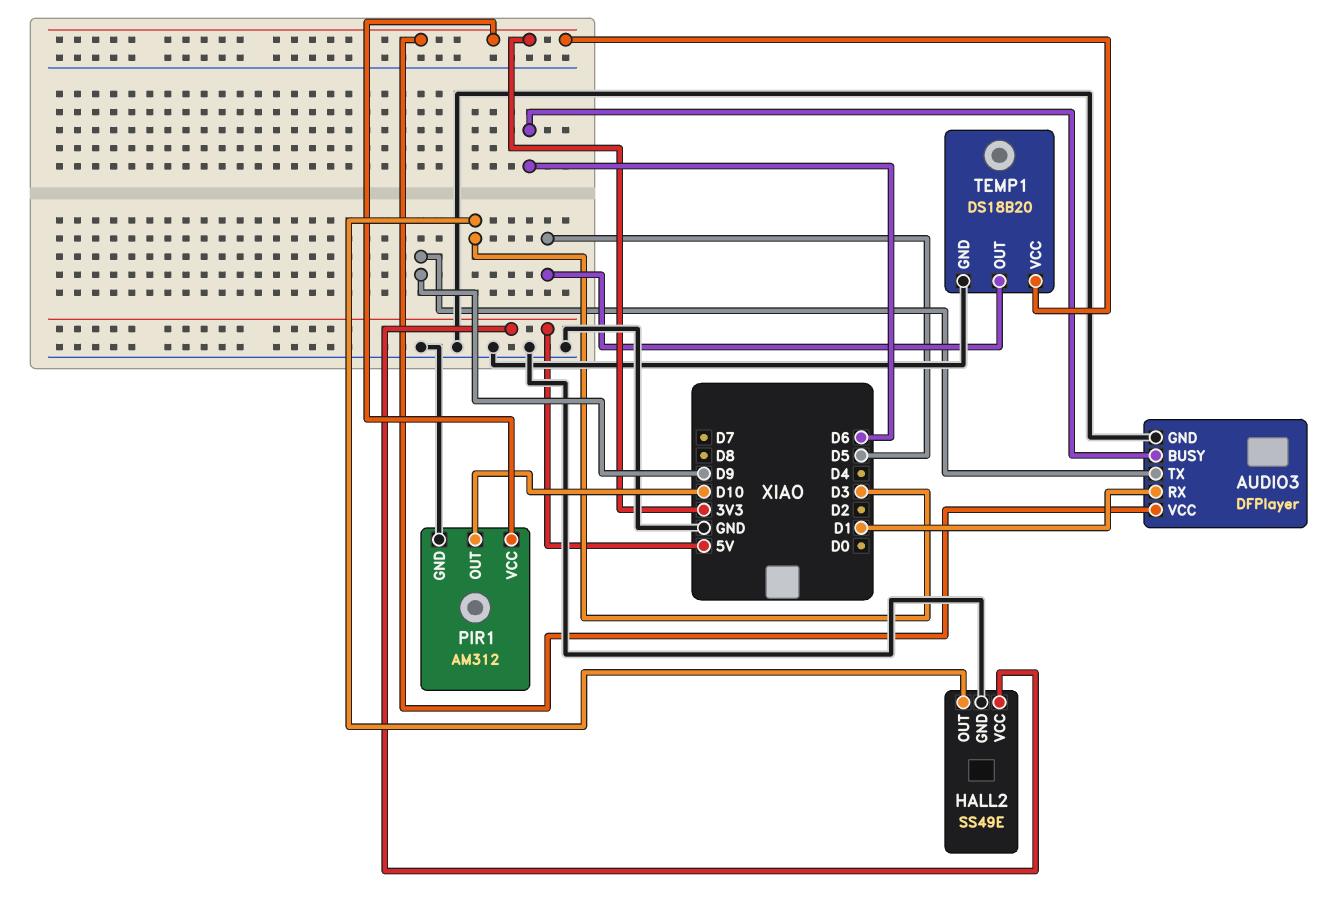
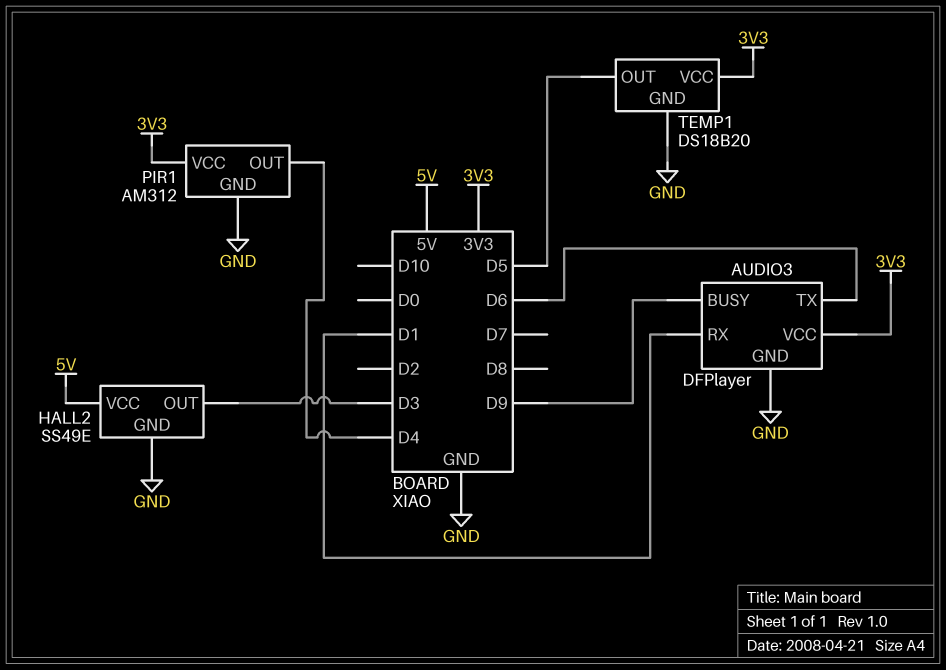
AUDIO3 pin BUSY: D6 -> D9
AUDIO3 pin TX: D9 -> D6
PIR1 pin OUT: D10 -> D4

